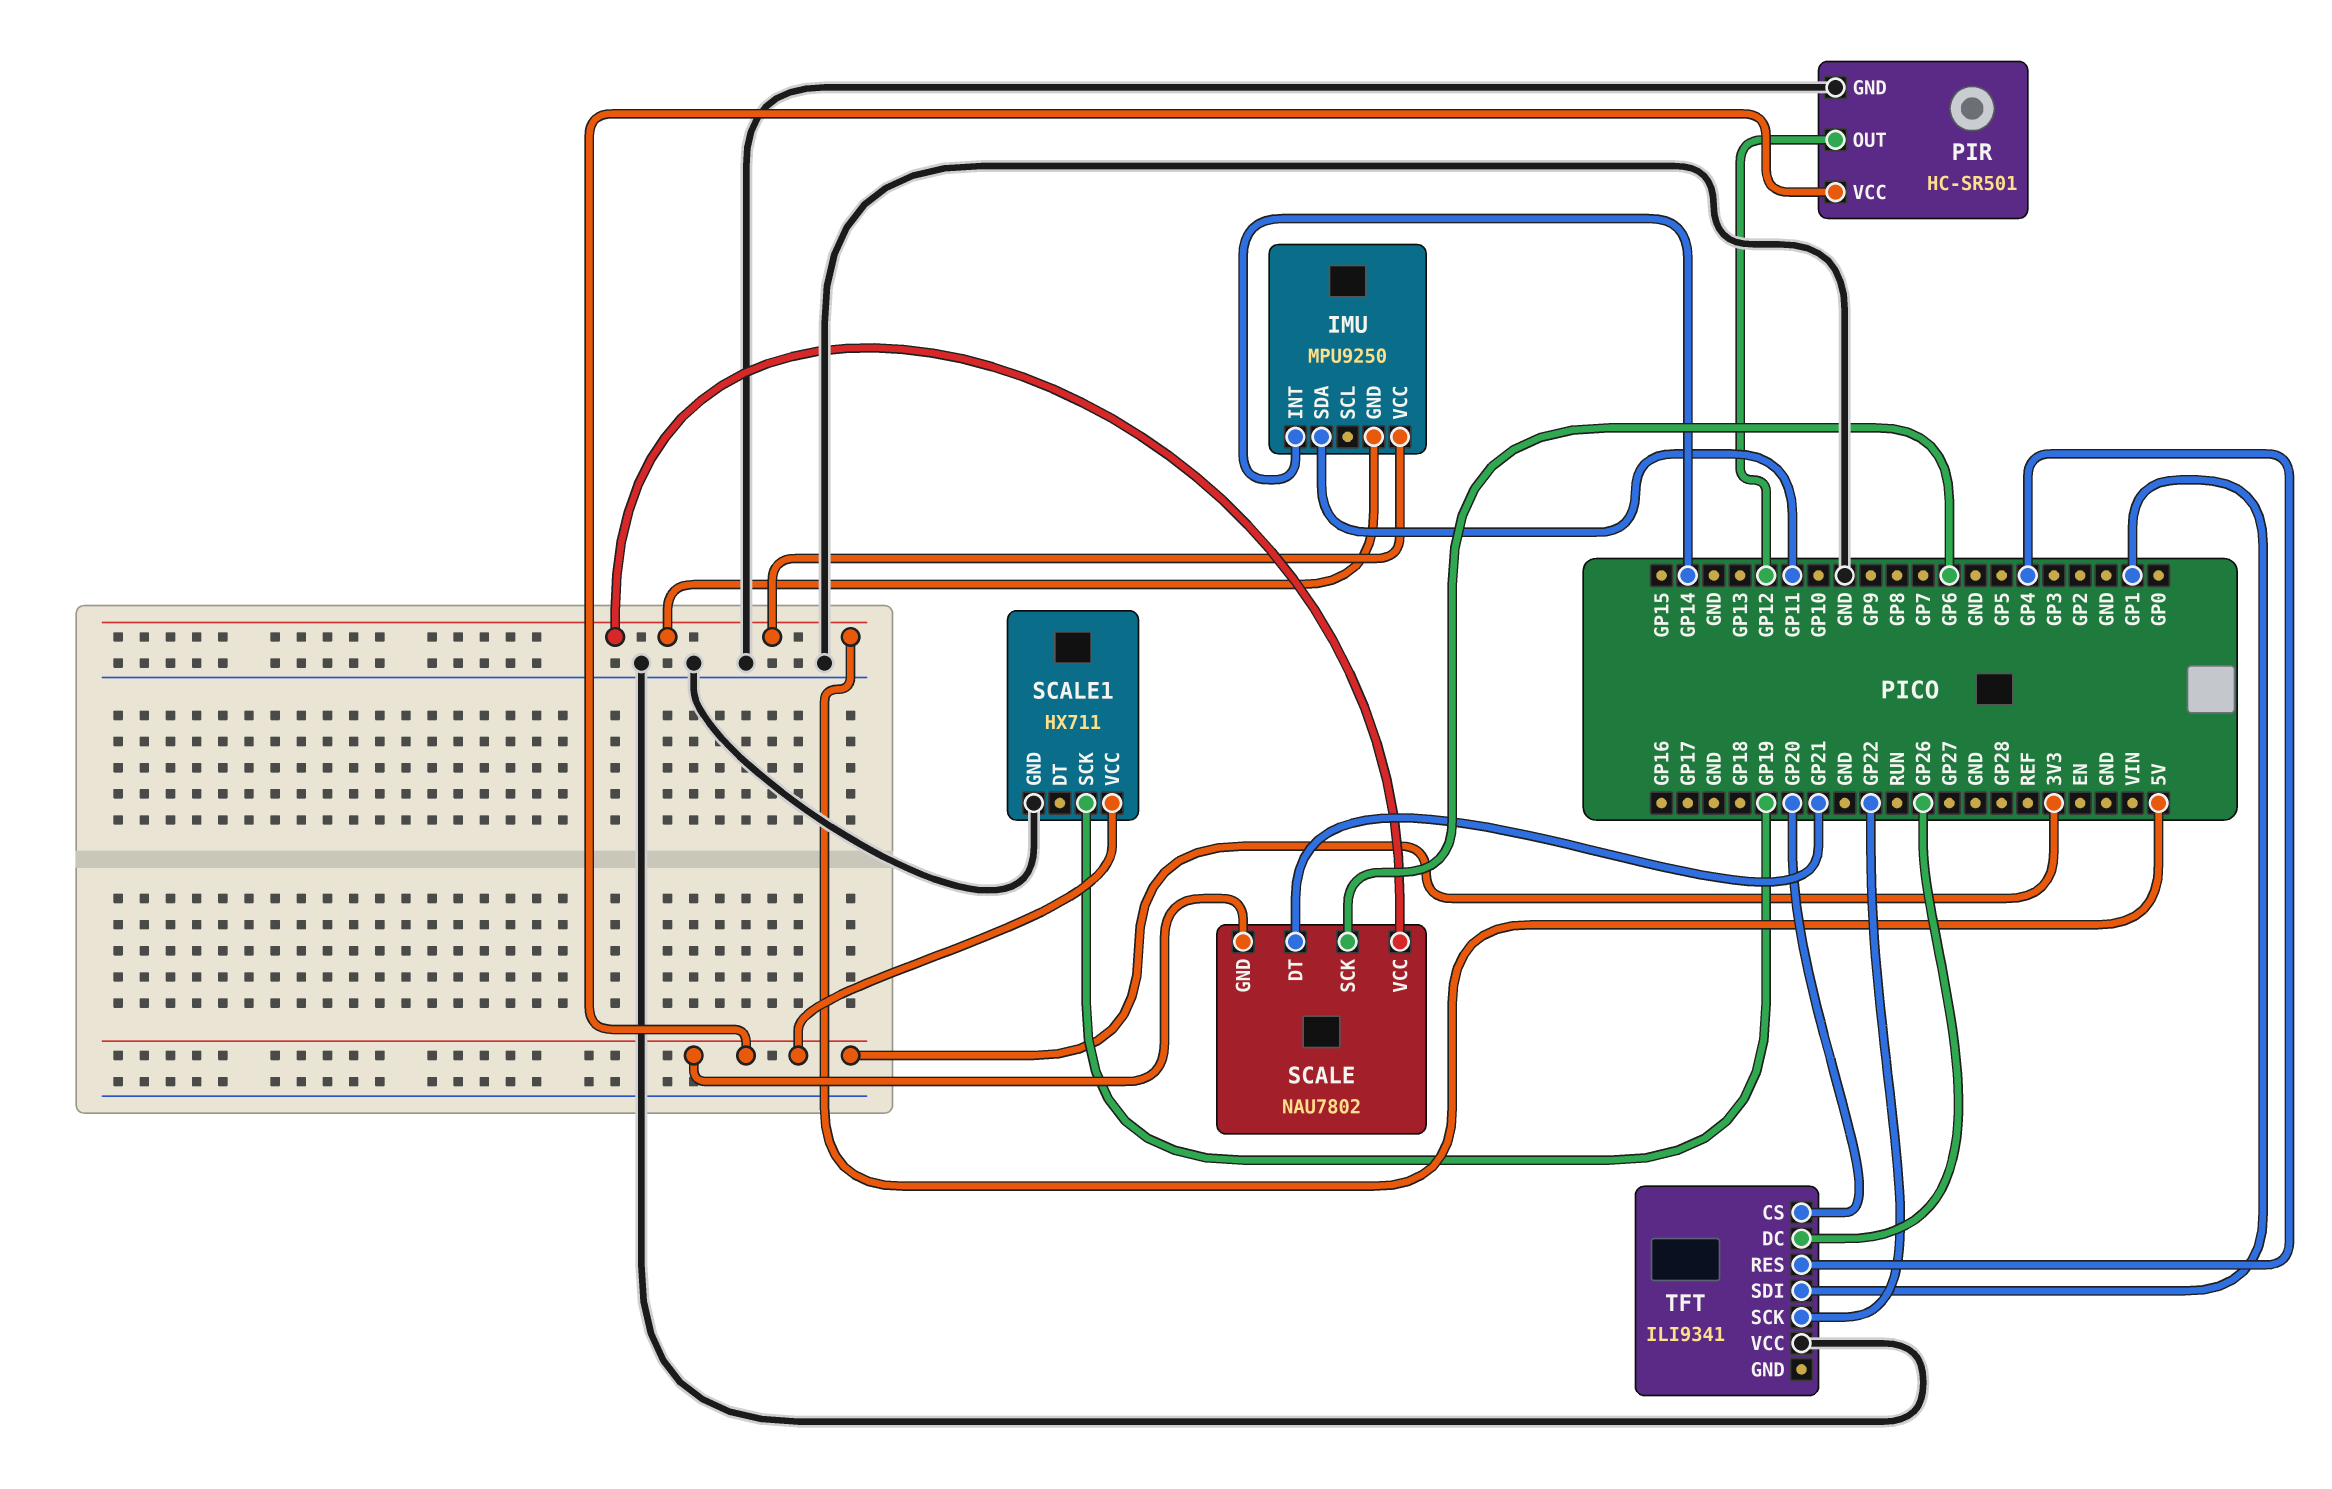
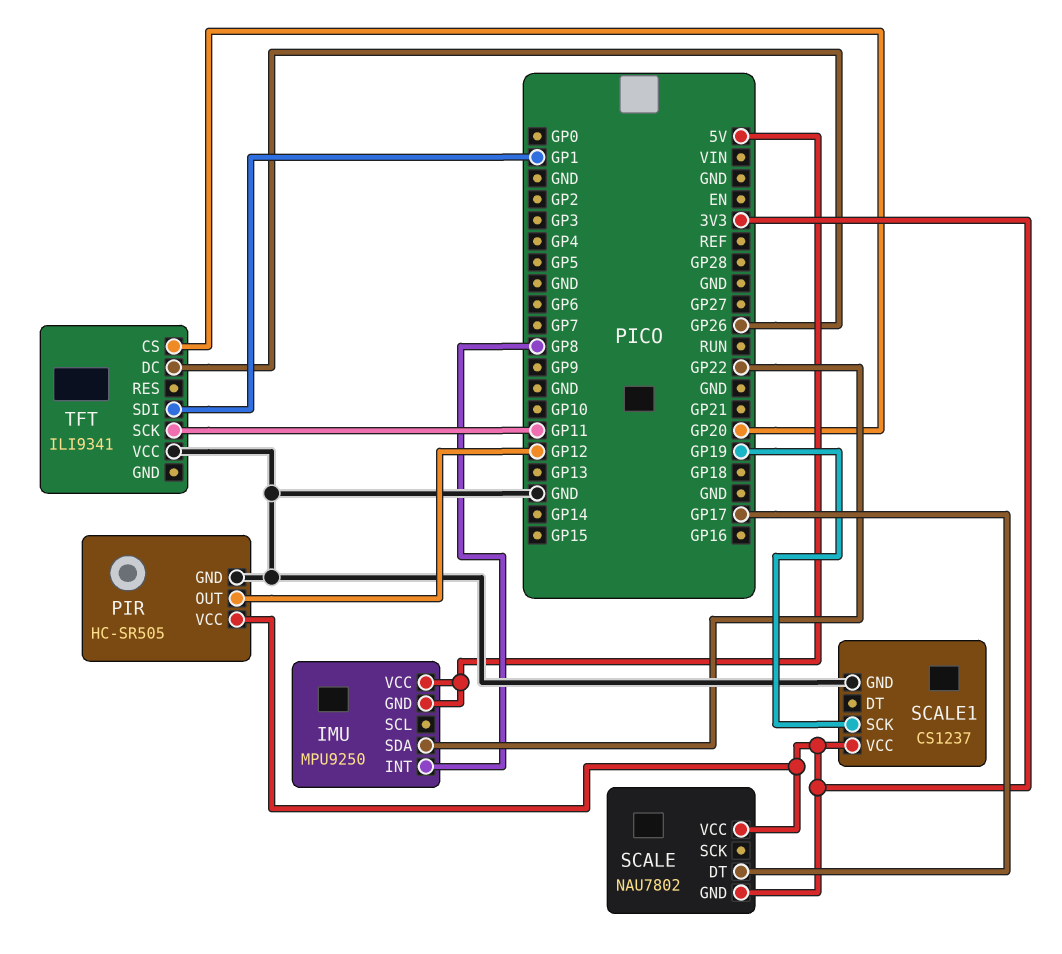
IMU pin INT: GP14 -> GP8
IMU pin SDA: GP11 -> GP22
PIR: HC-SR501 -> HC-SR505
SCALE pin DT: GP21 -> GP17
SCALE pin SCK: GP6 -> none
SCALE pin VCC: 5V -> 3V3
SCALE1: HX711 -> CS1237
TFT pin RES: GP4 -> none
TFT pin SCK: GP22 -> GP11

